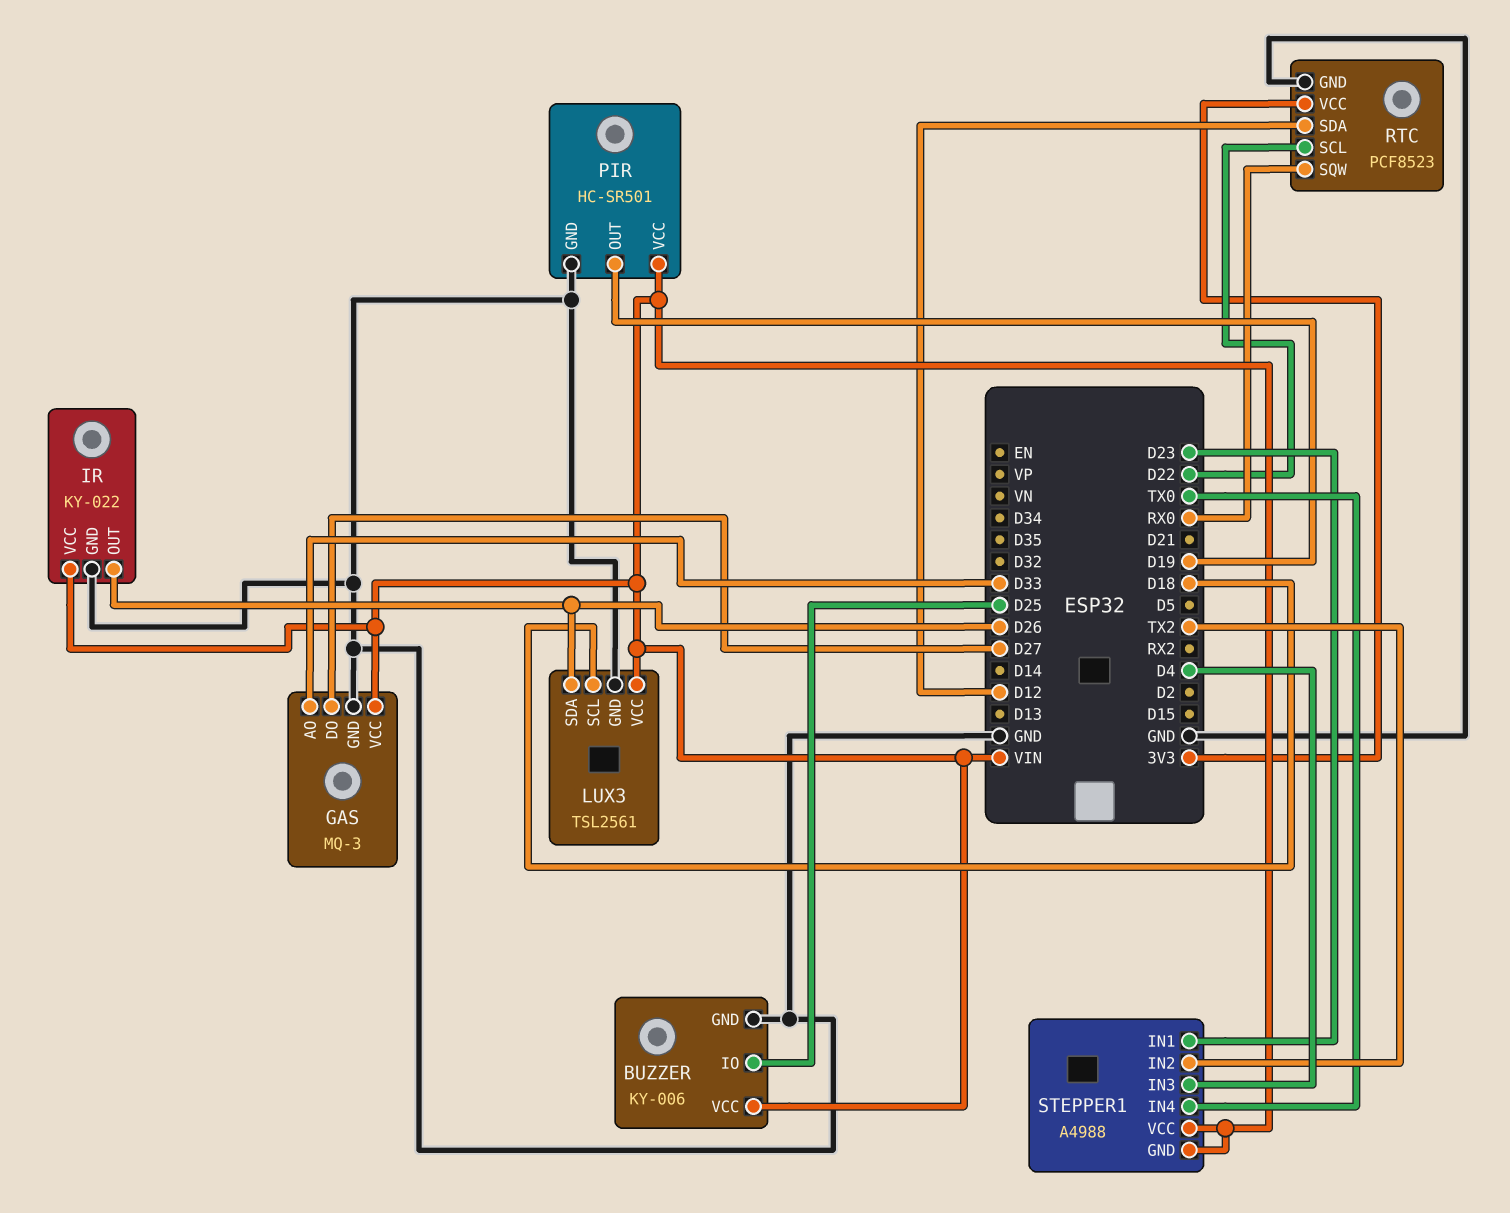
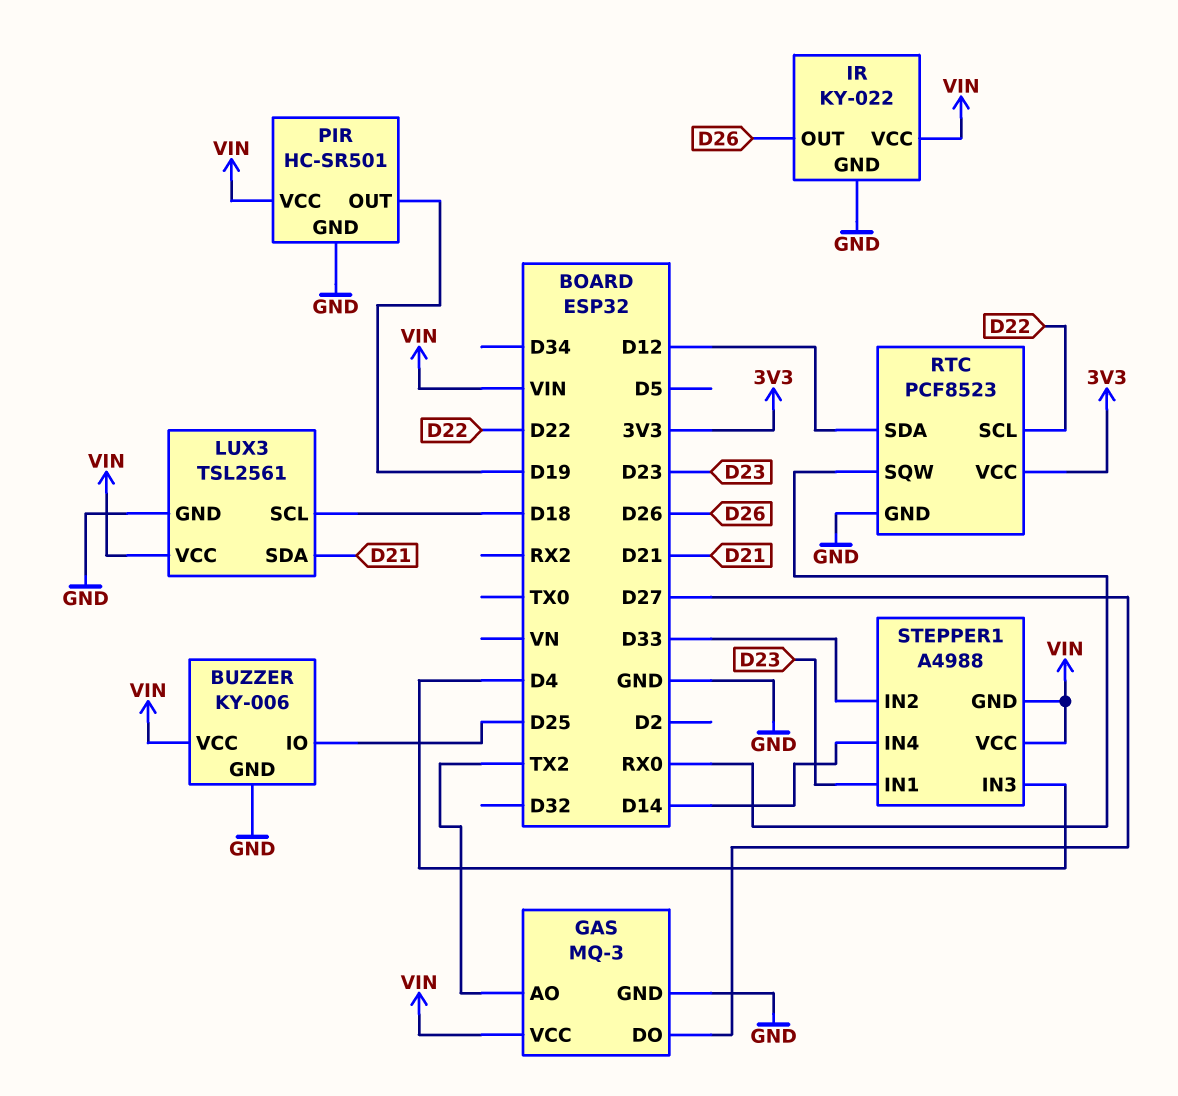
GAS pin AO: D33 -> TX2
LUX3 pin SDA: D26 -> D21
STEPPER1 pin IN2: TX2 -> D33
STEPPER1 pin IN4: TX0 -> D14

